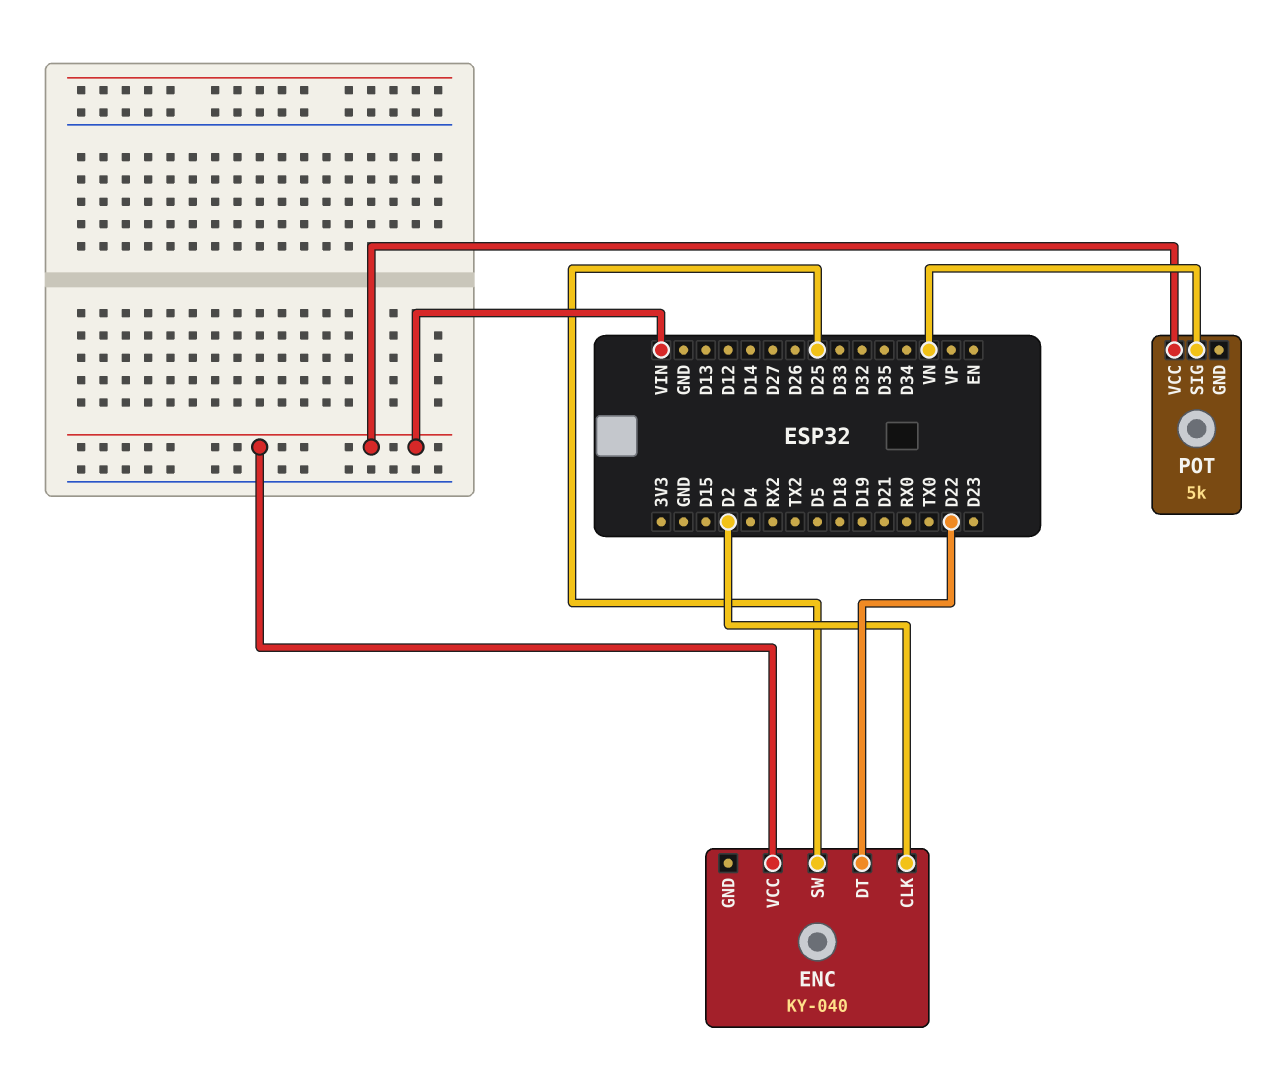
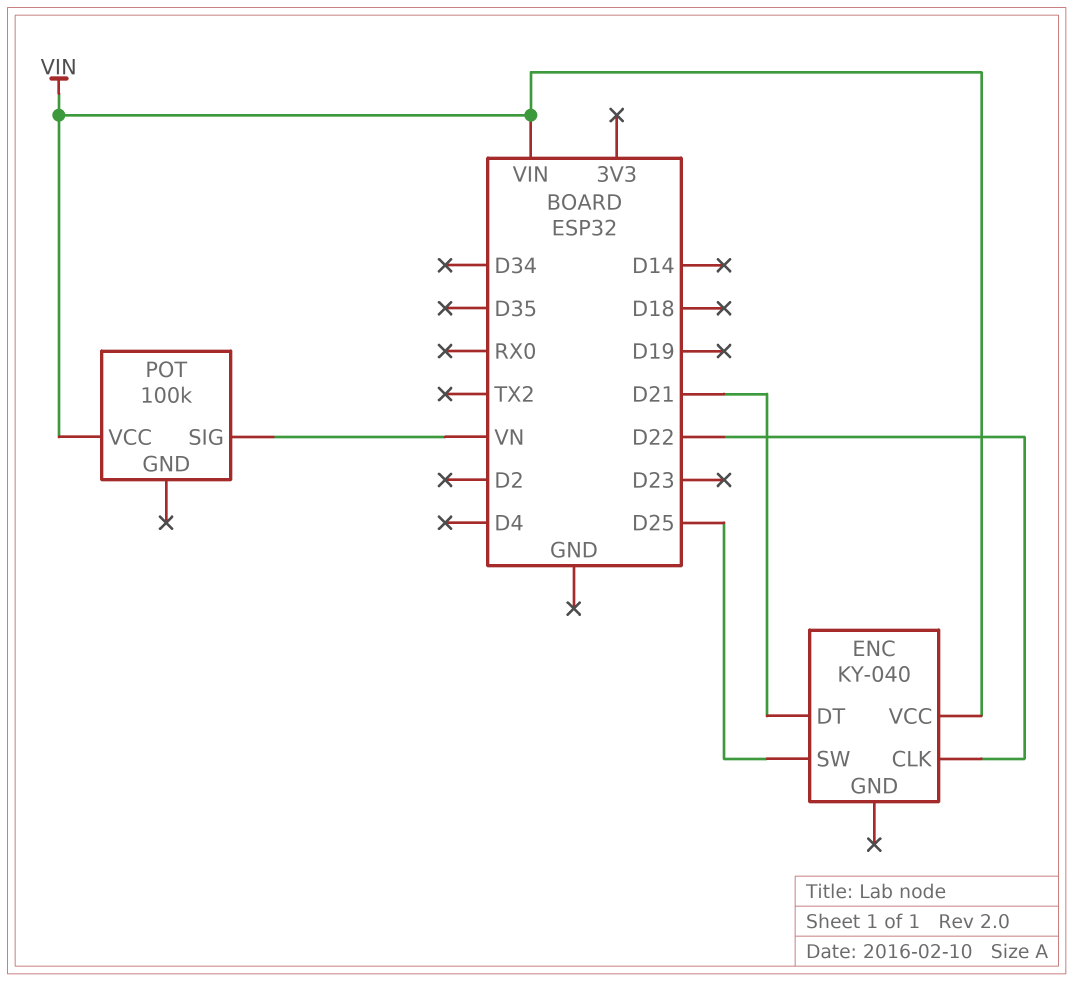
ENC pin CLK: D2 -> D22
ENC pin DT: D22 -> D21
POT: 5k -> 100k

